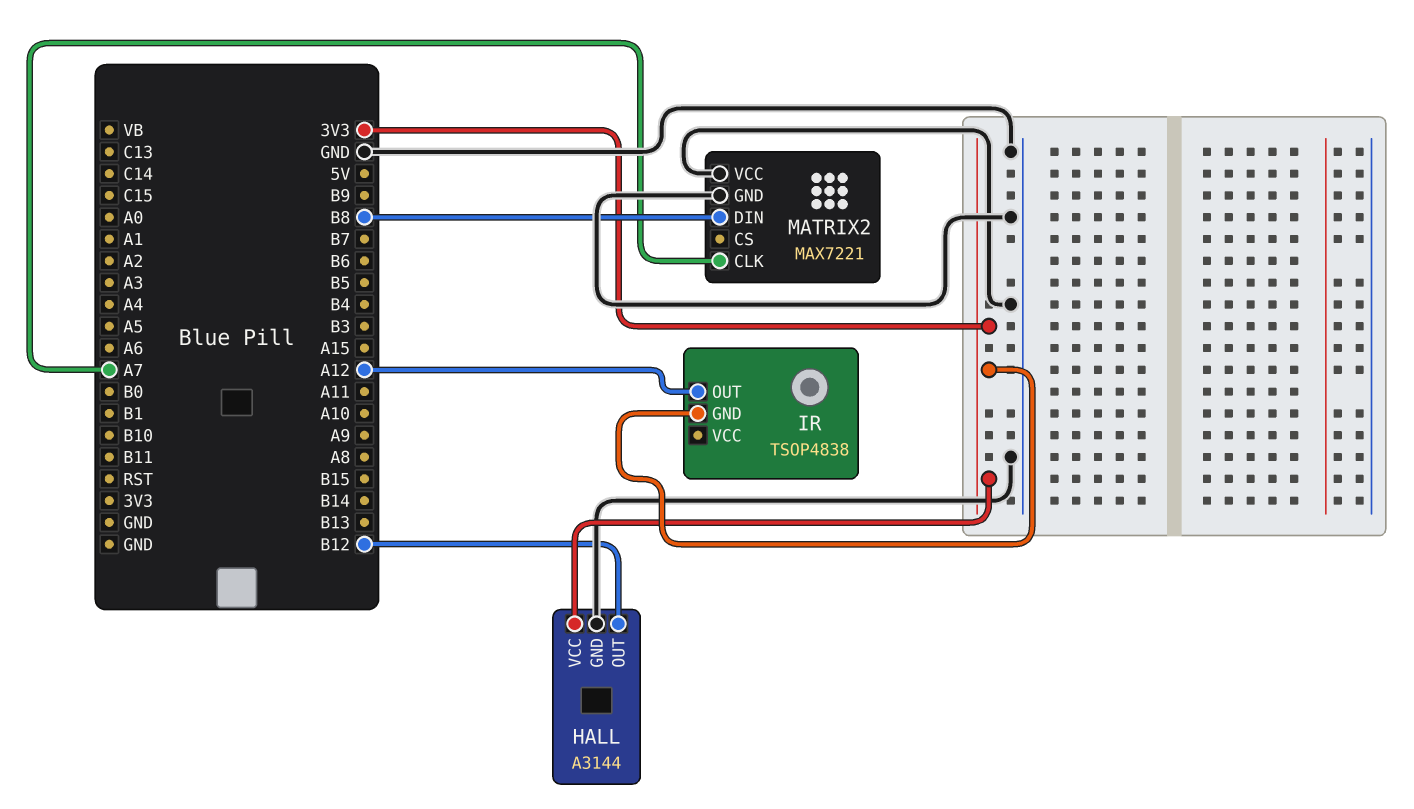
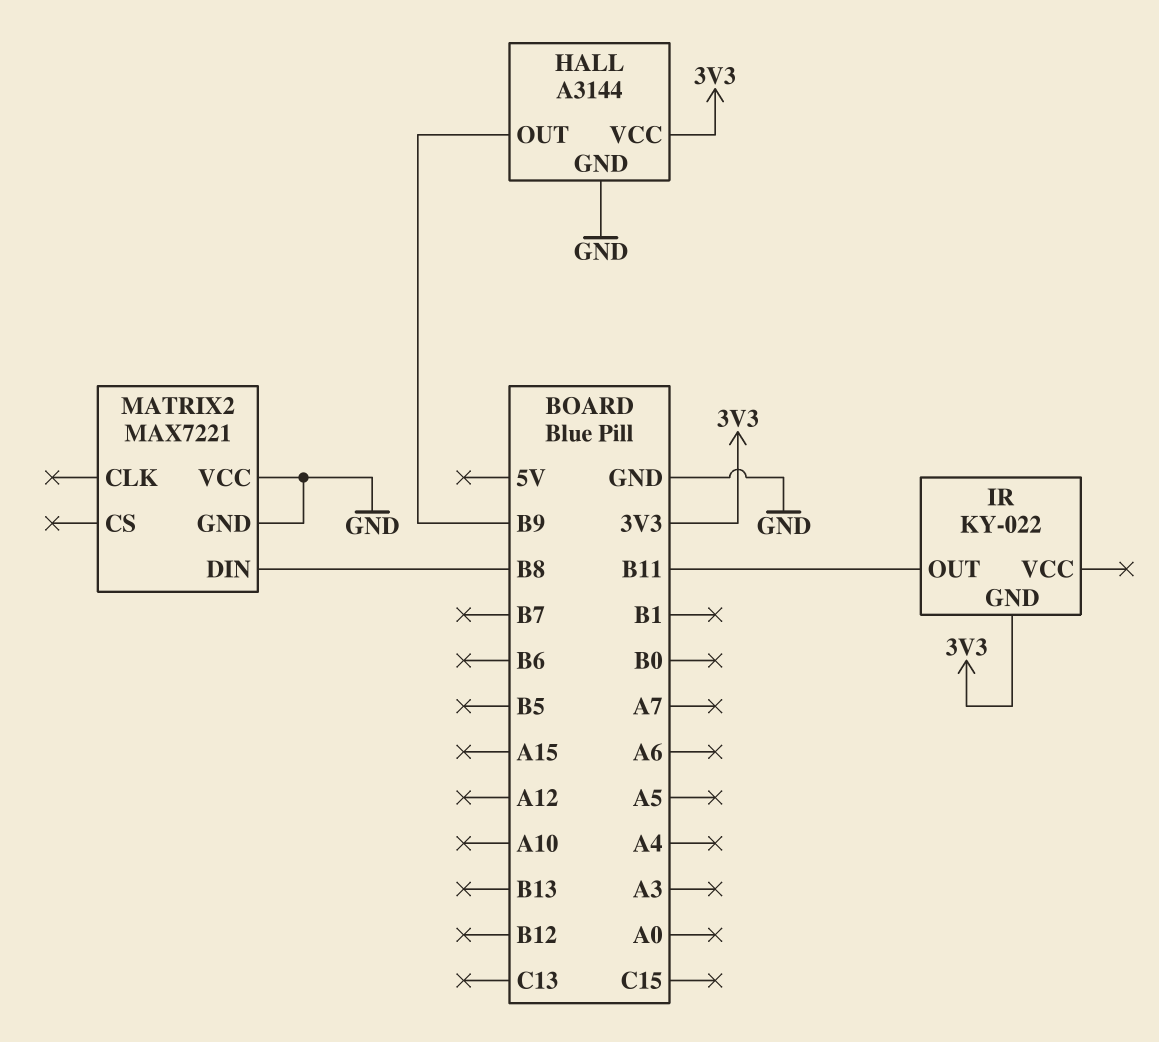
HALL pin OUT: B12 -> B9
IR: TSOP4838 -> KY-022
IR pin OUT: A12 -> B11
MATRIX2 pin CLK: A7 -> none

